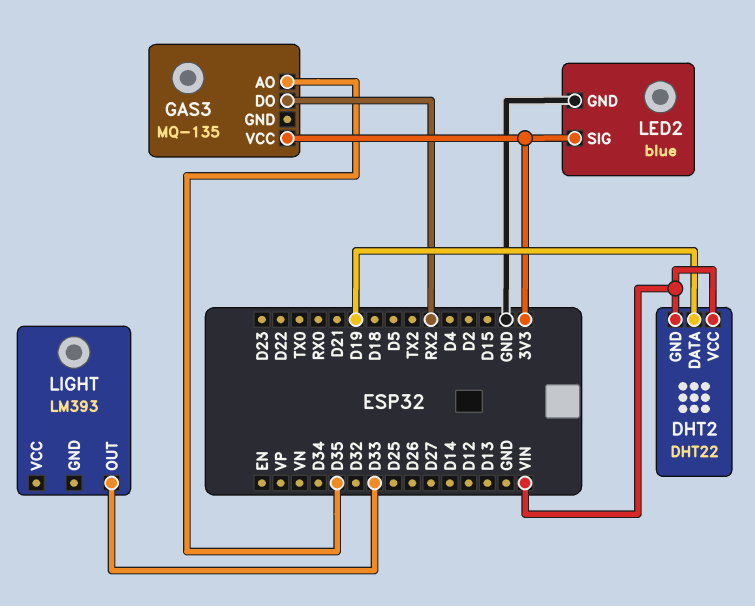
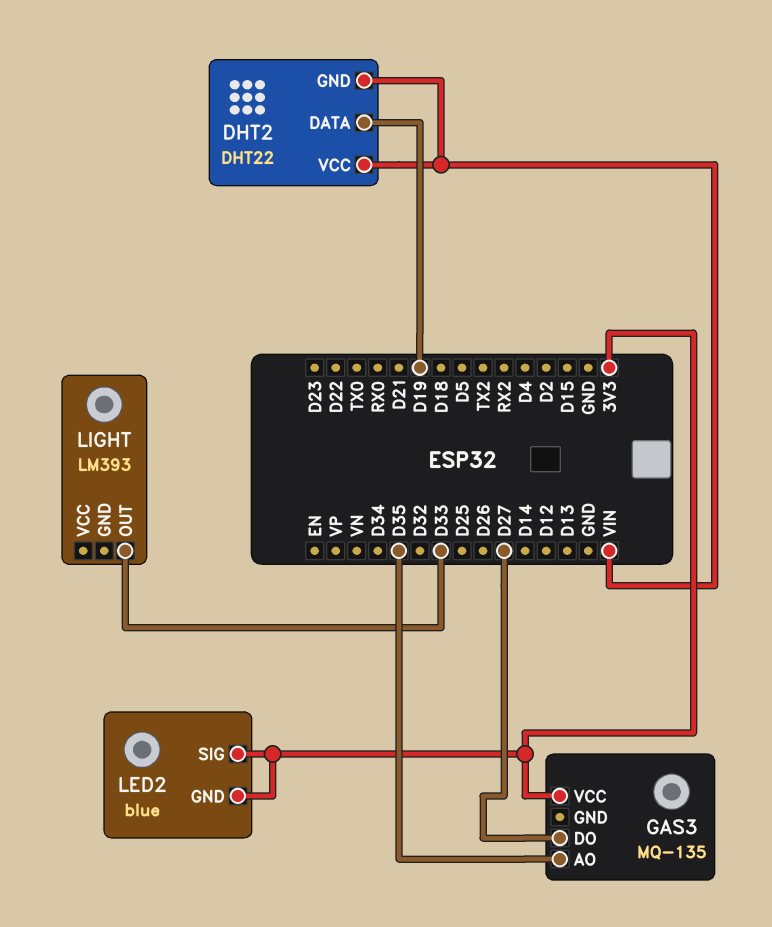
GAS3 pin DO: RX2 -> D27
LED2 pin GND: GND -> 3V3

